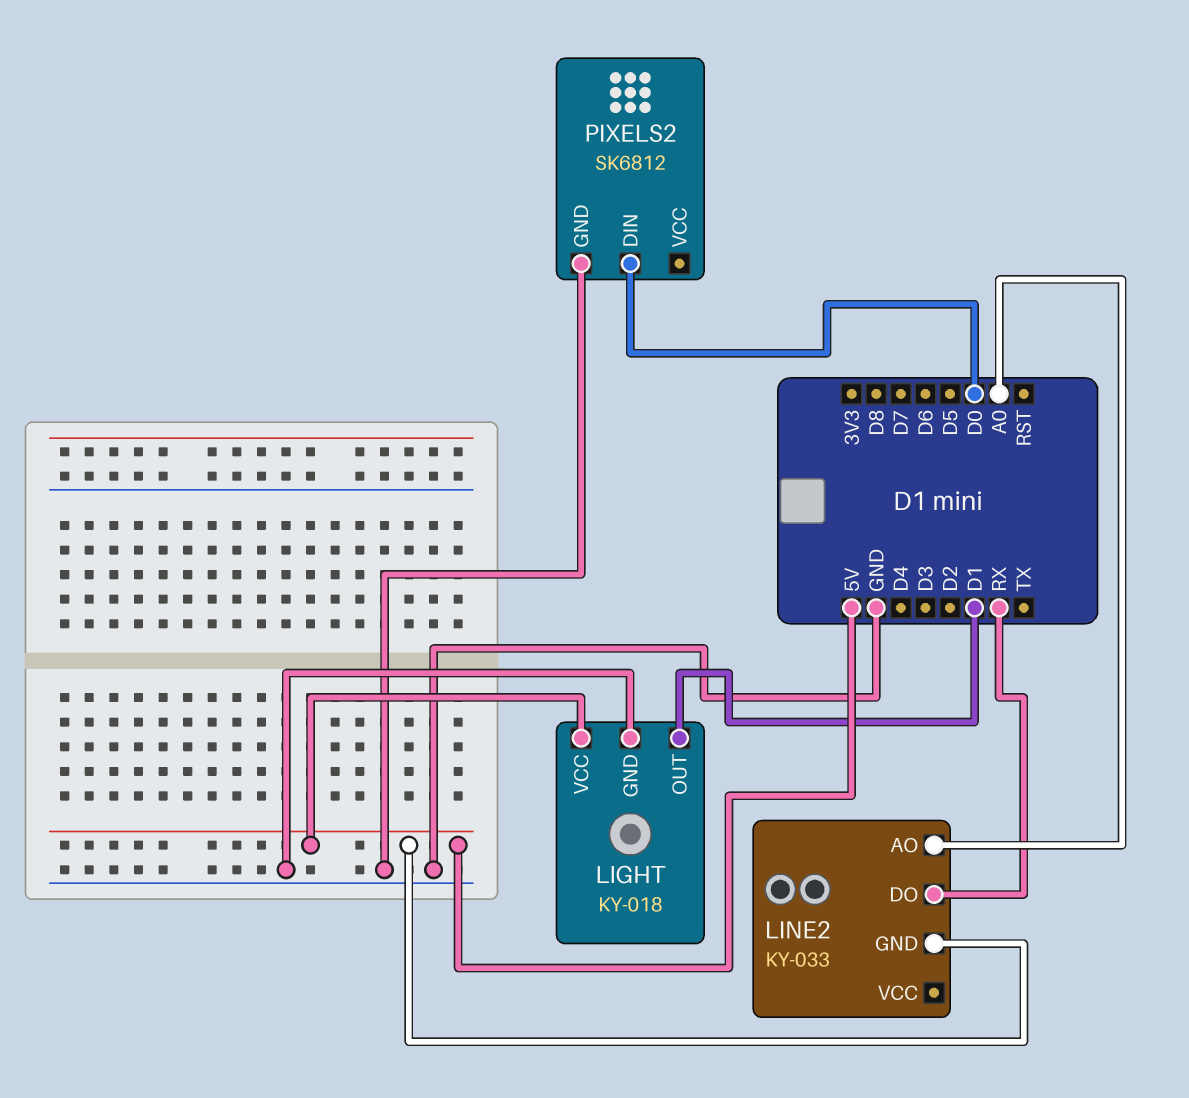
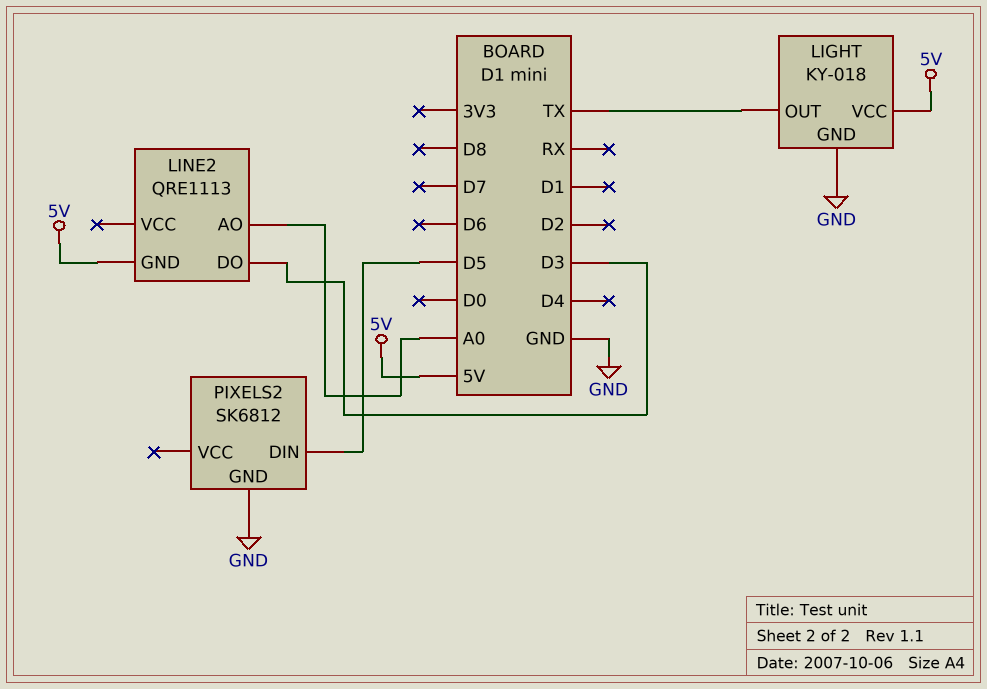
LIGHT pin OUT: D1 -> TX
LINE2: KY-033 -> QRE1113
LINE2 pin DO: RX -> D3
PIXELS2 pin DIN: D0 -> D5

